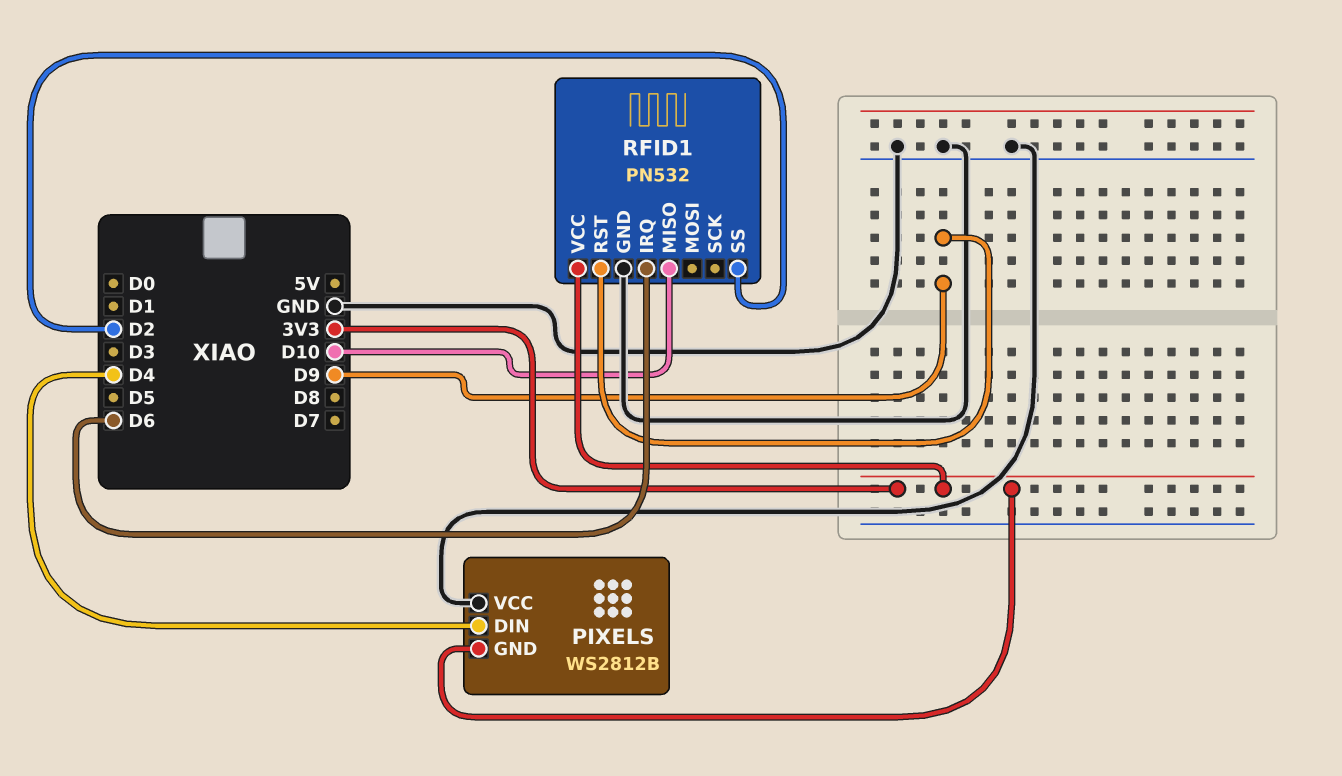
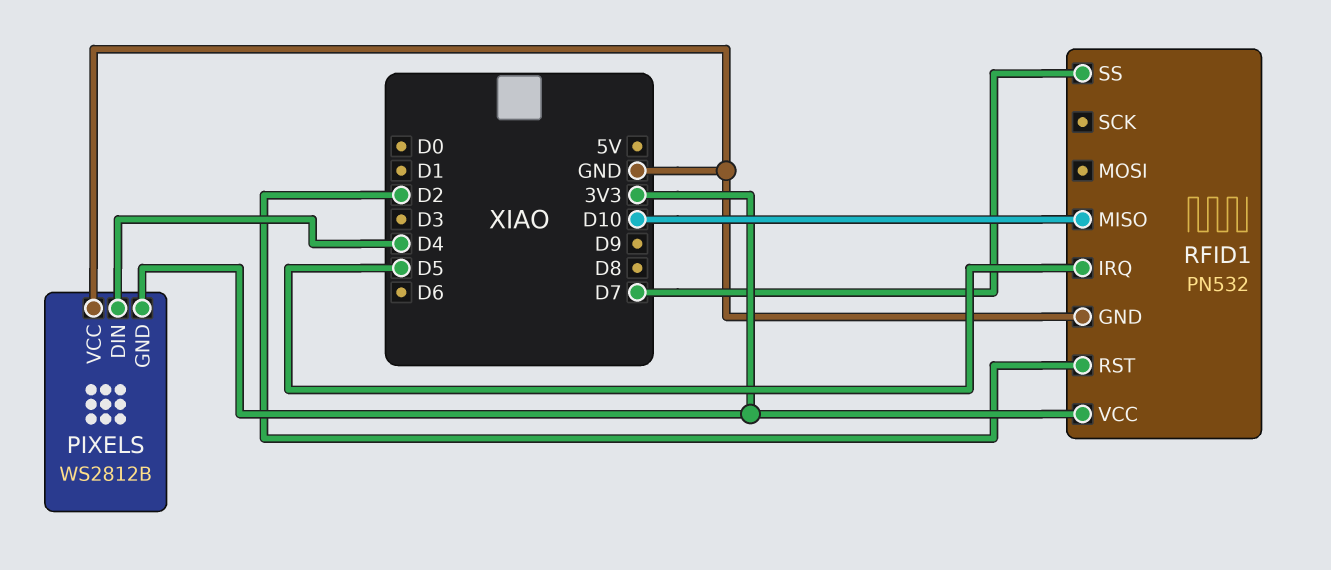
RFID1 pin IRQ: D6 -> D5
RFID1 pin RST: D9 -> D2
RFID1 pin SS: D2 -> D7

